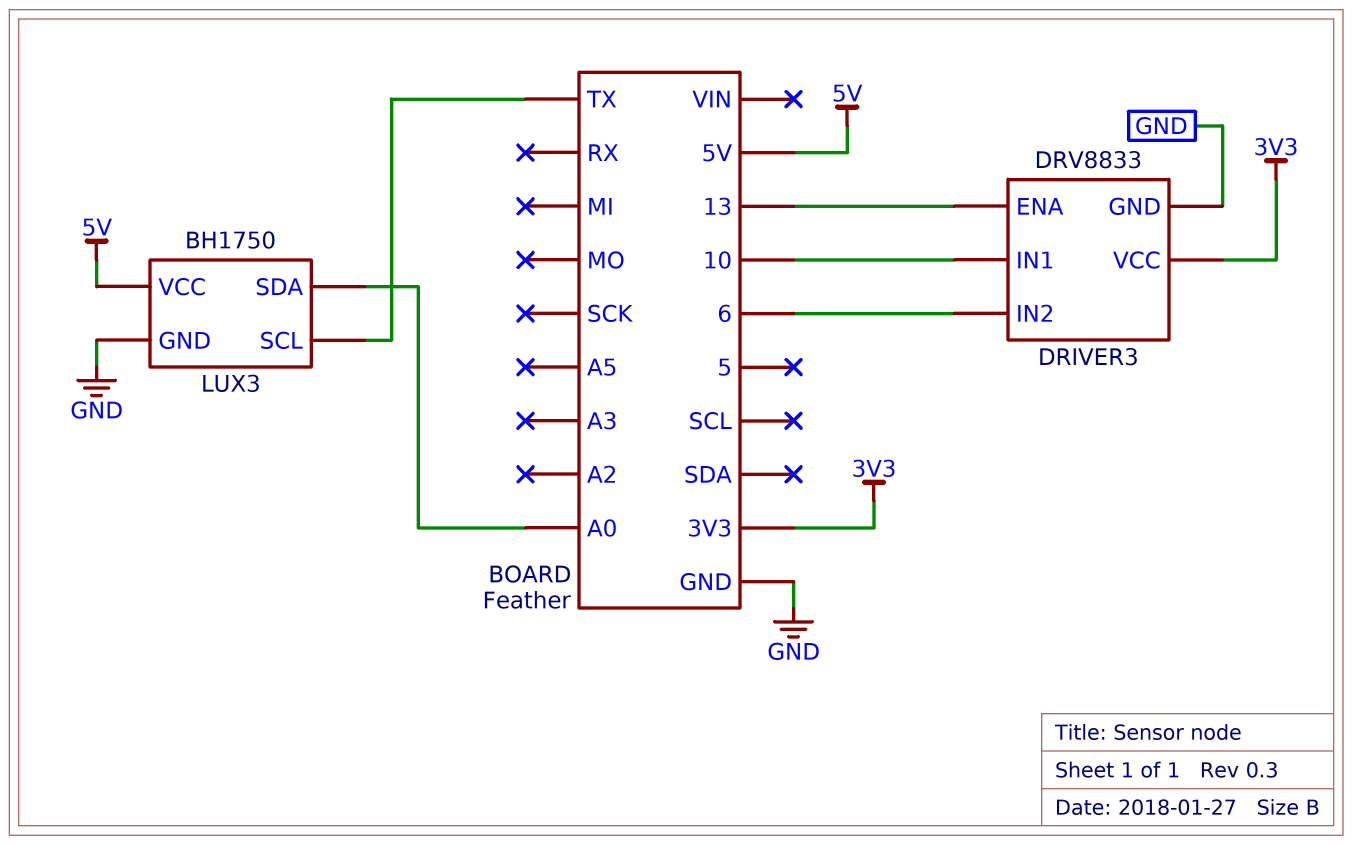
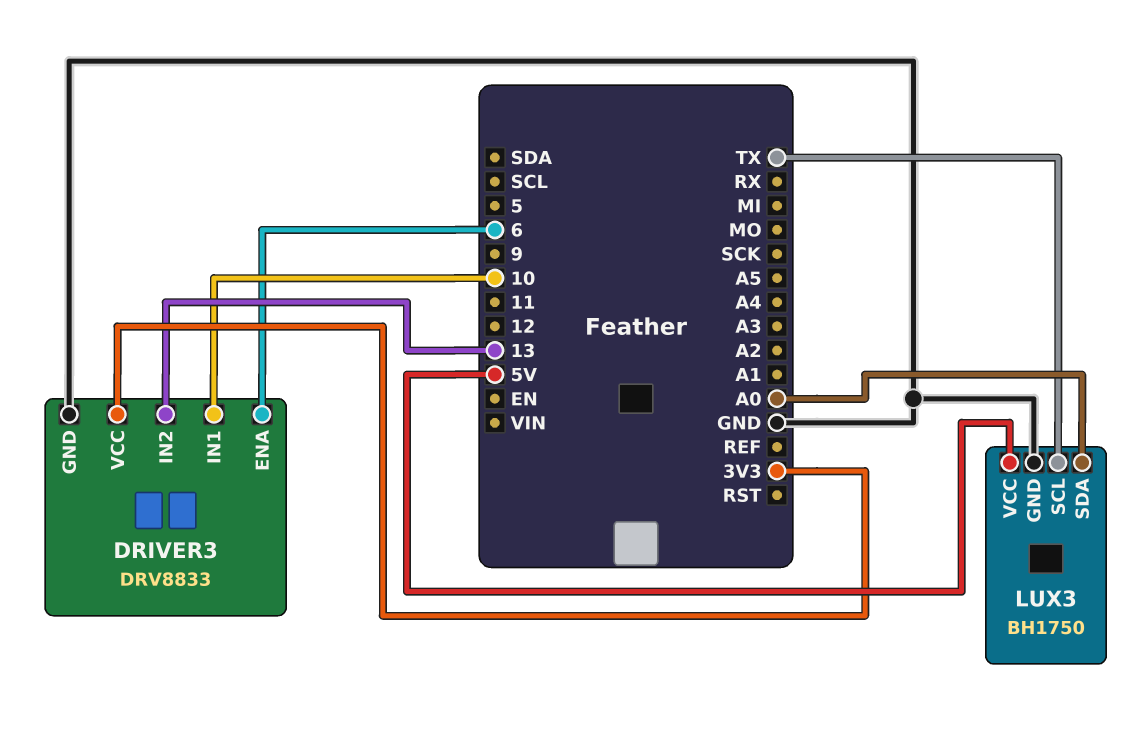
DRIVER3 pin ENA: 13 -> 6
DRIVER3 pin IN2: 6 -> 13

